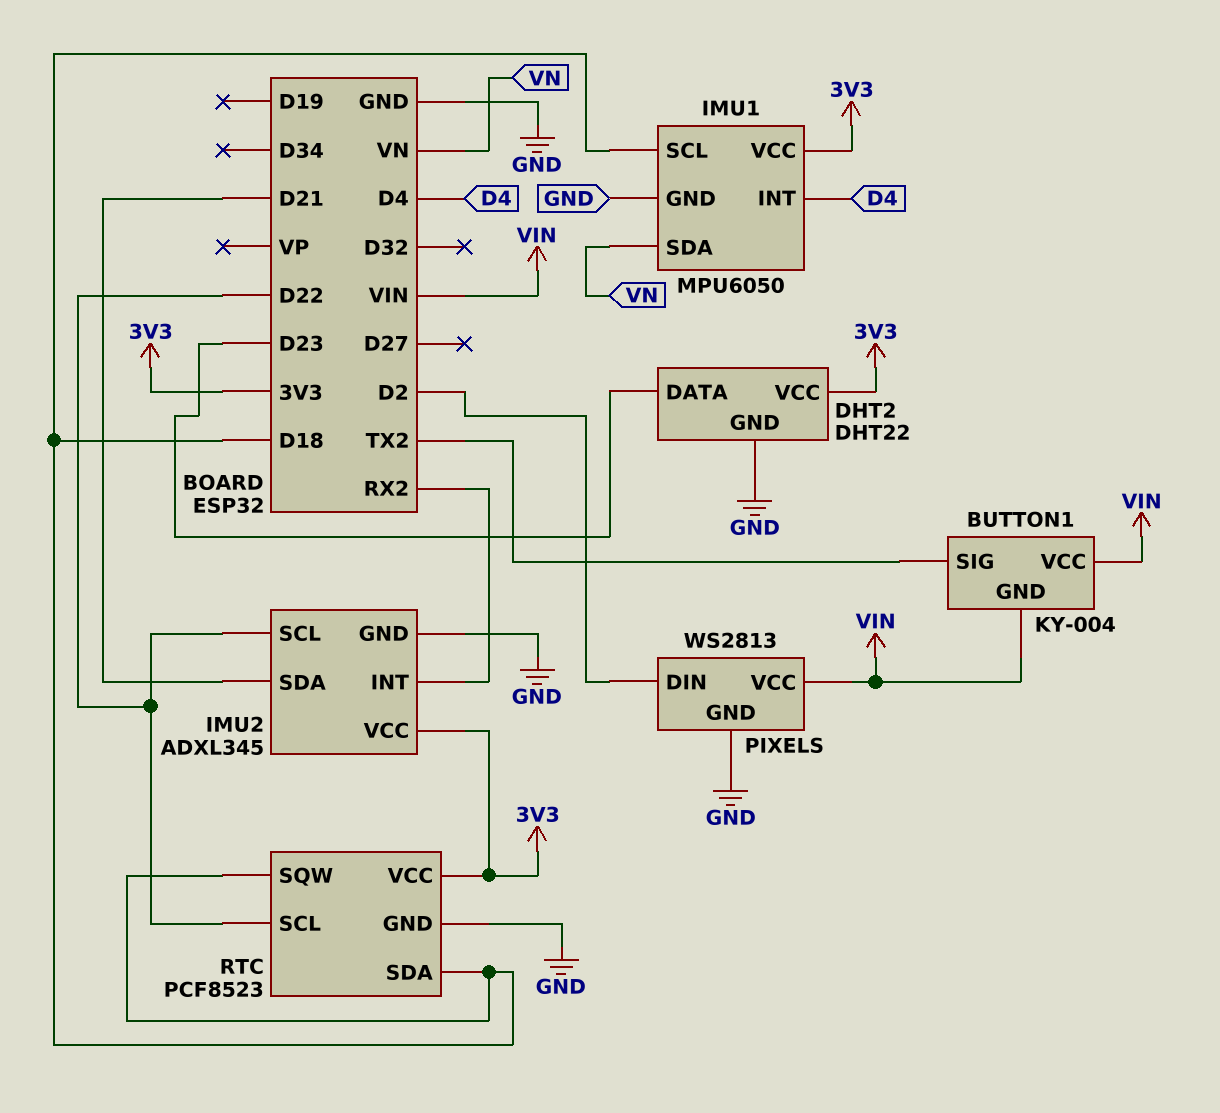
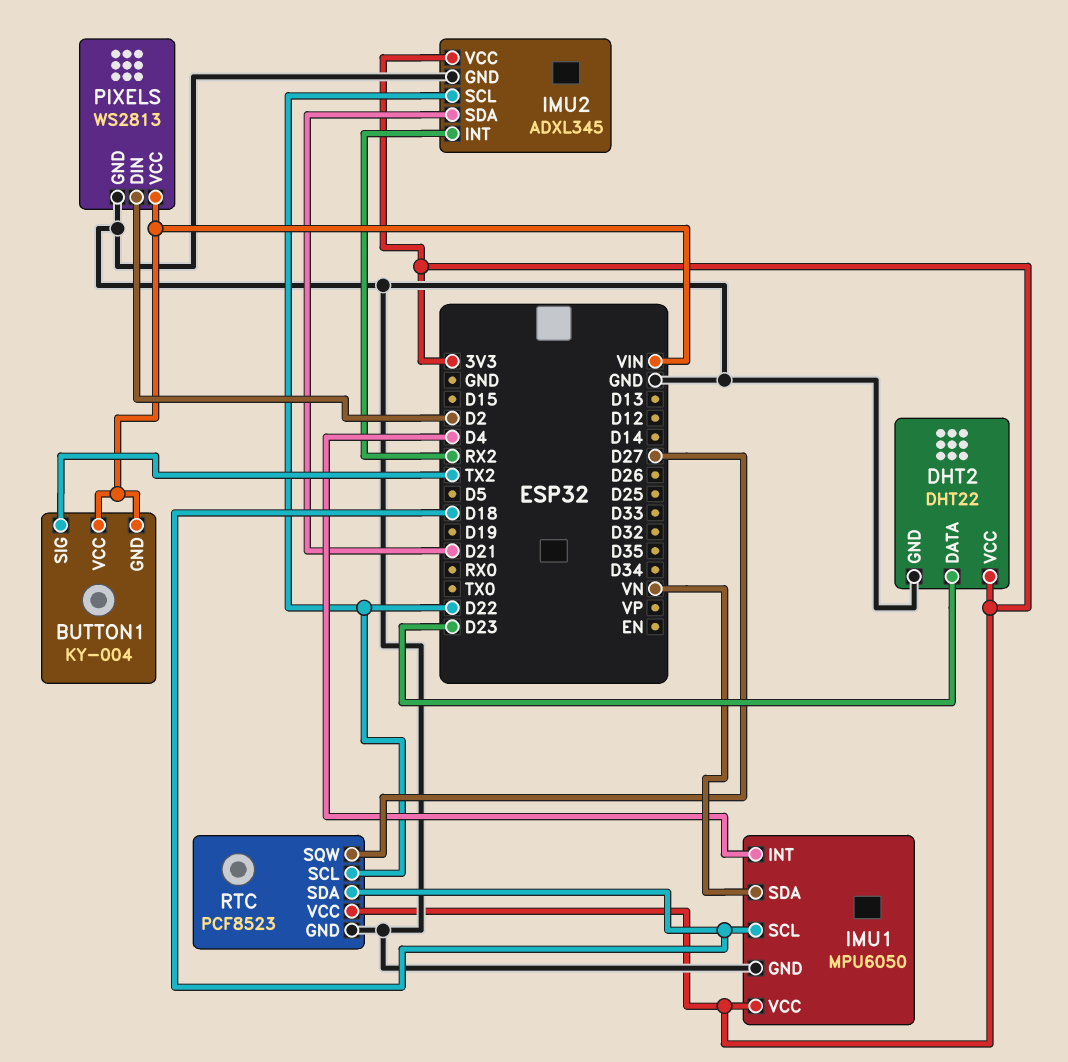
RTC pin SQW: D18 -> D27

